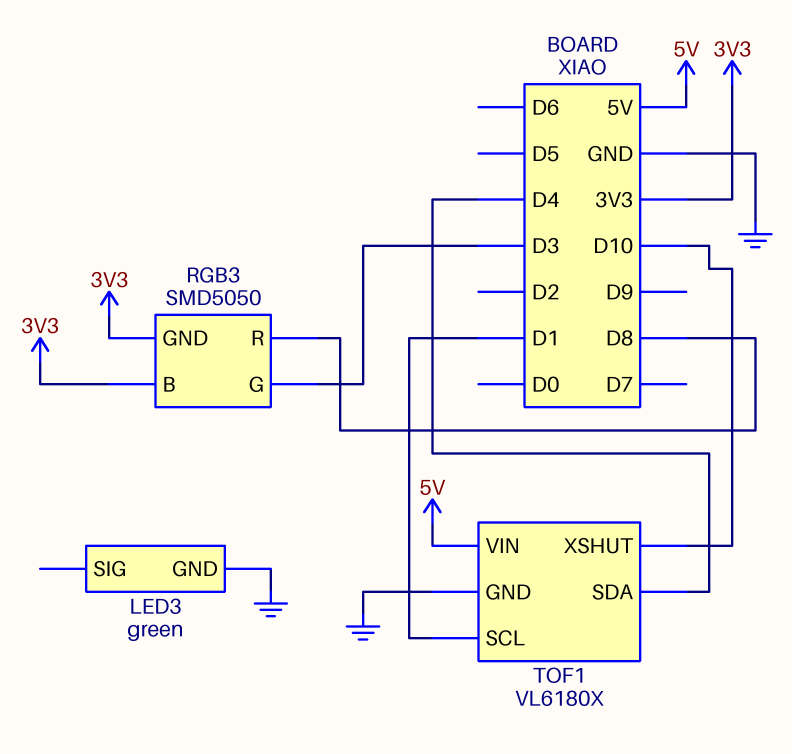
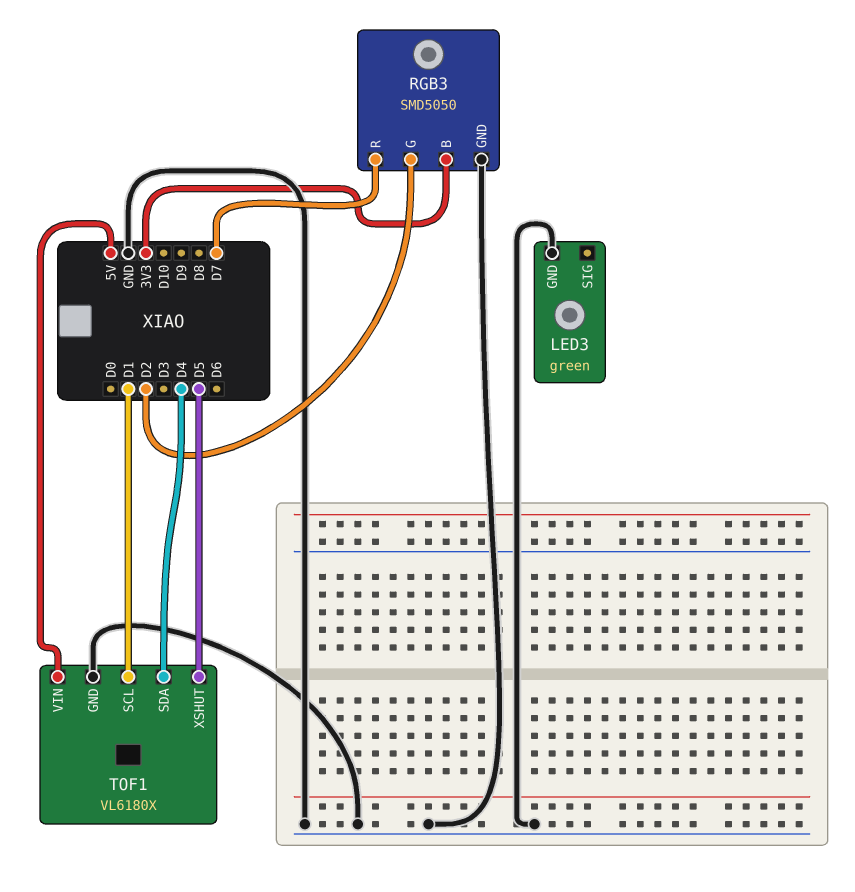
RGB3 pin G: D3 -> D2
RGB3 pin GND: 3V3 -> GND
RGB3 pin R: D8 -> D7
TOF1 pin XSHUT: D10 -> D5

